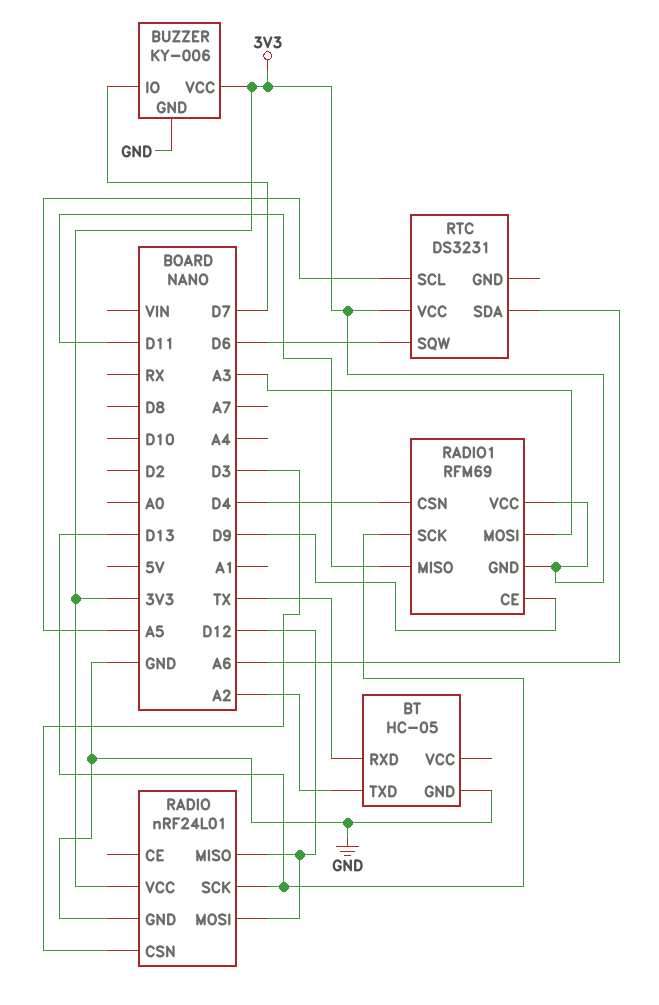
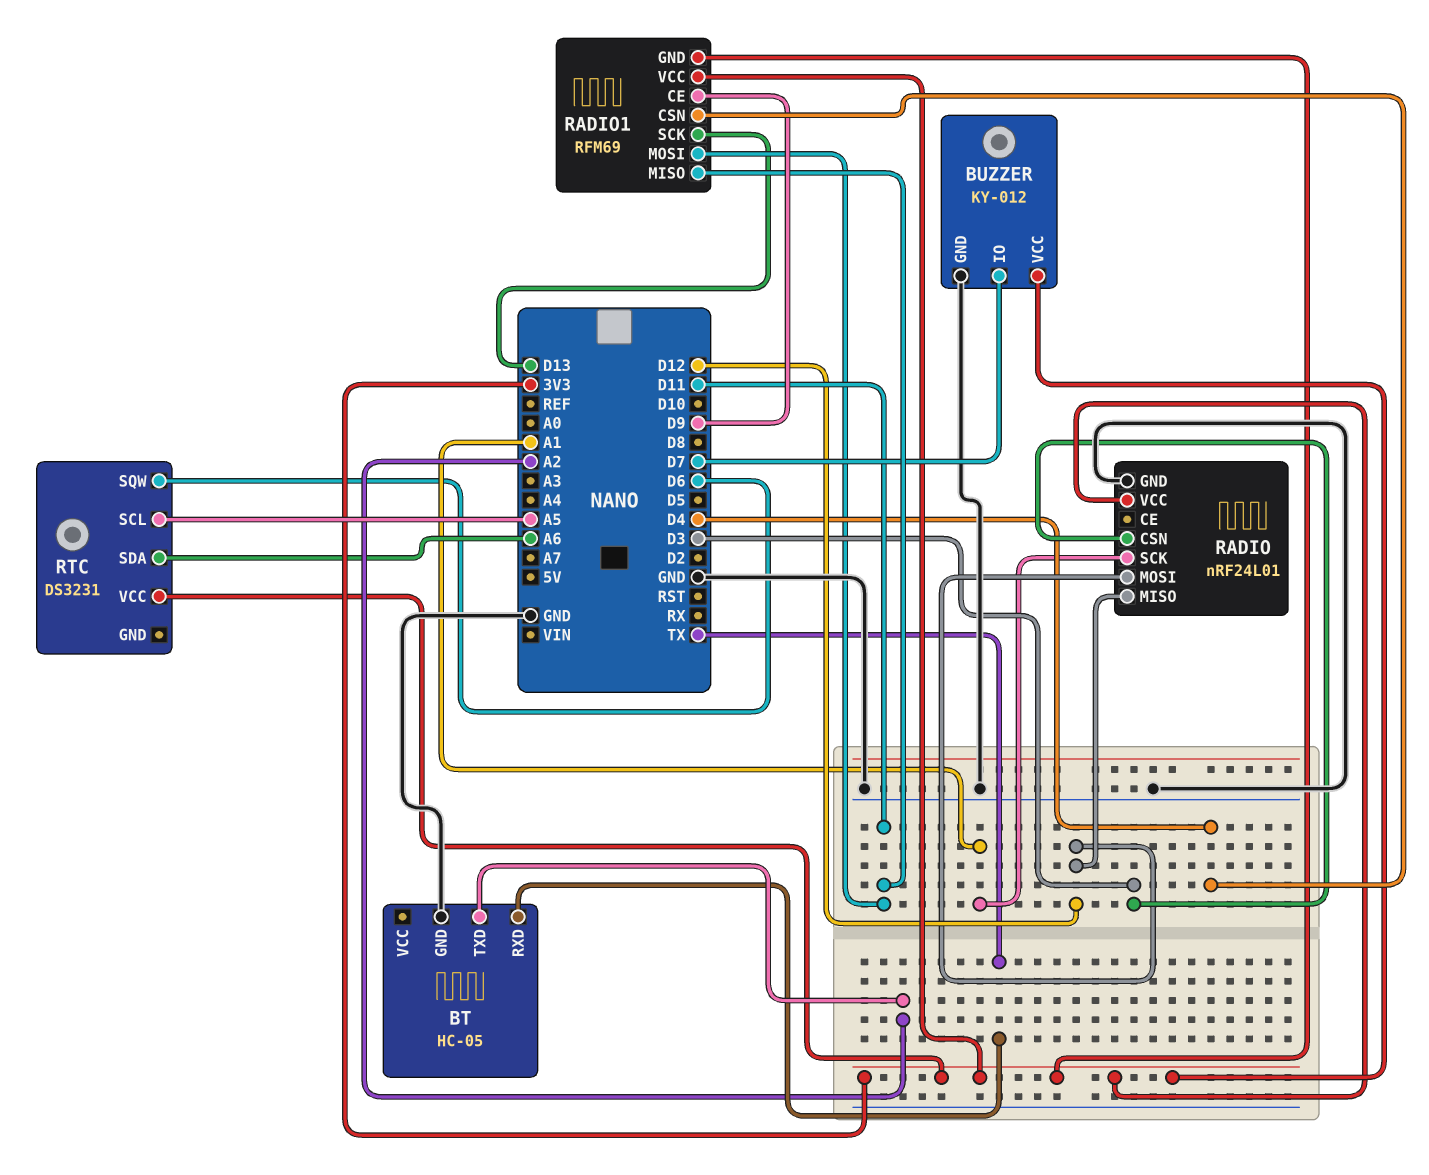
BUZZER: KY-006 -> KY-012
RADIO pin SCK: D13 -> A1
RADIO1 pin MOSI: A3 -> D11

